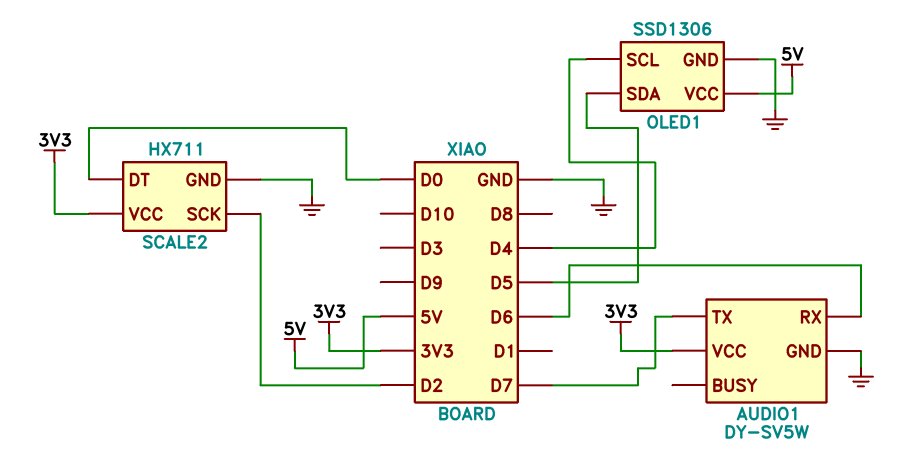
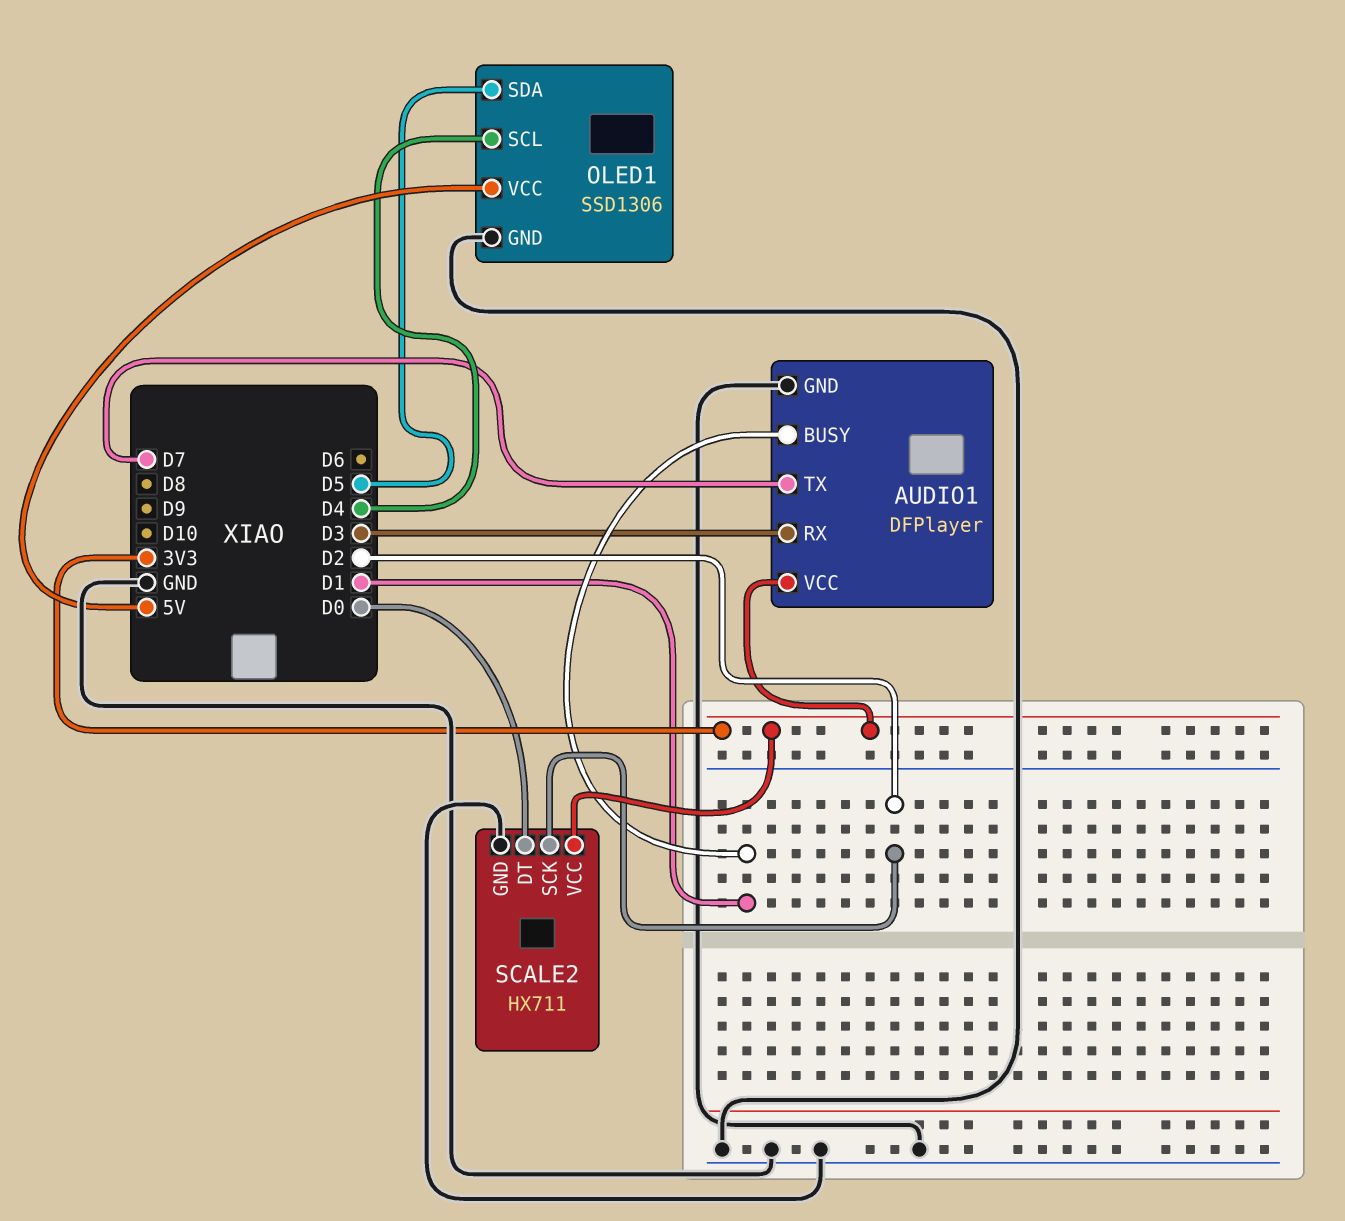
AUDIO1: DY-SV5W -> DFPlayer
AUDIO1 pin BUSY: none -> D1
AUDIO1 pin RX: D6 -> D3

